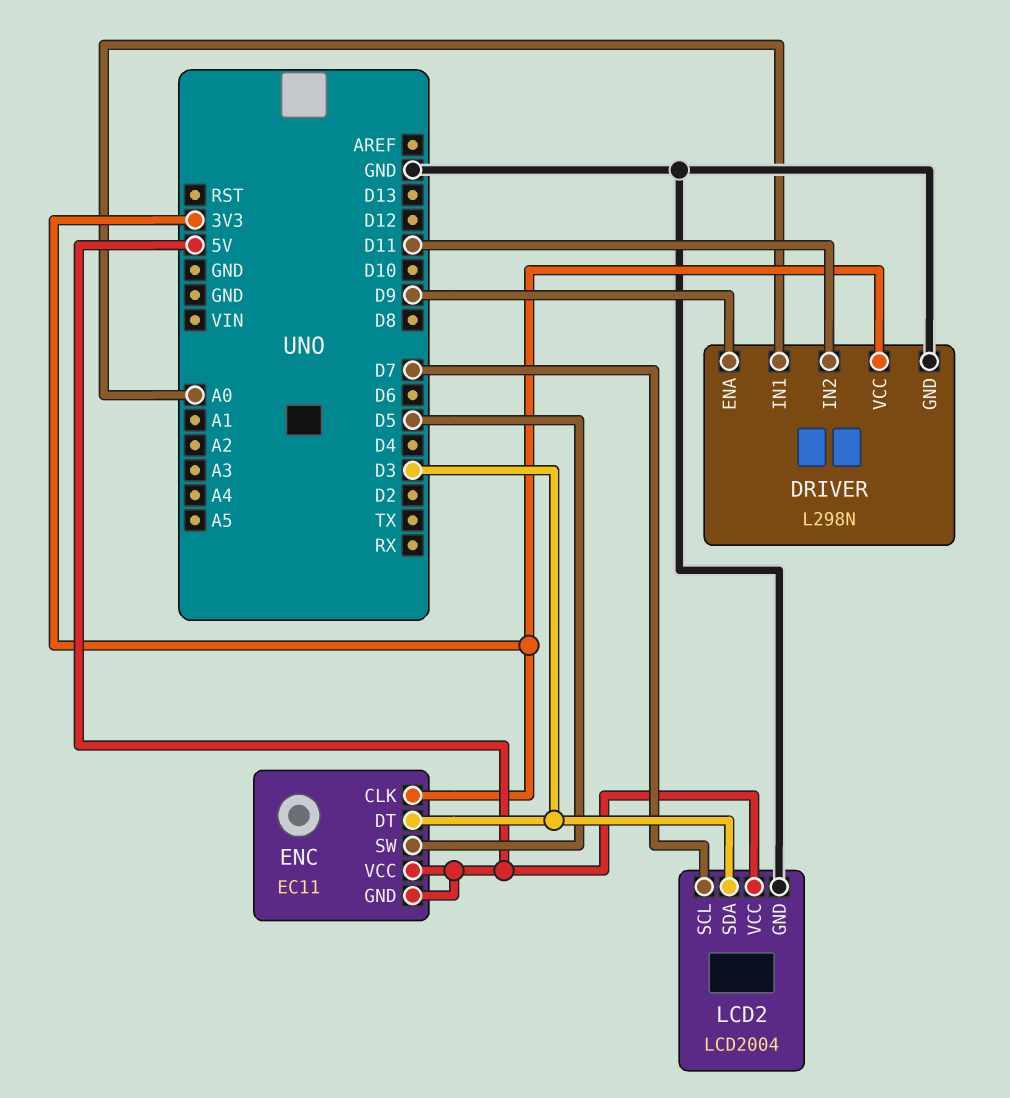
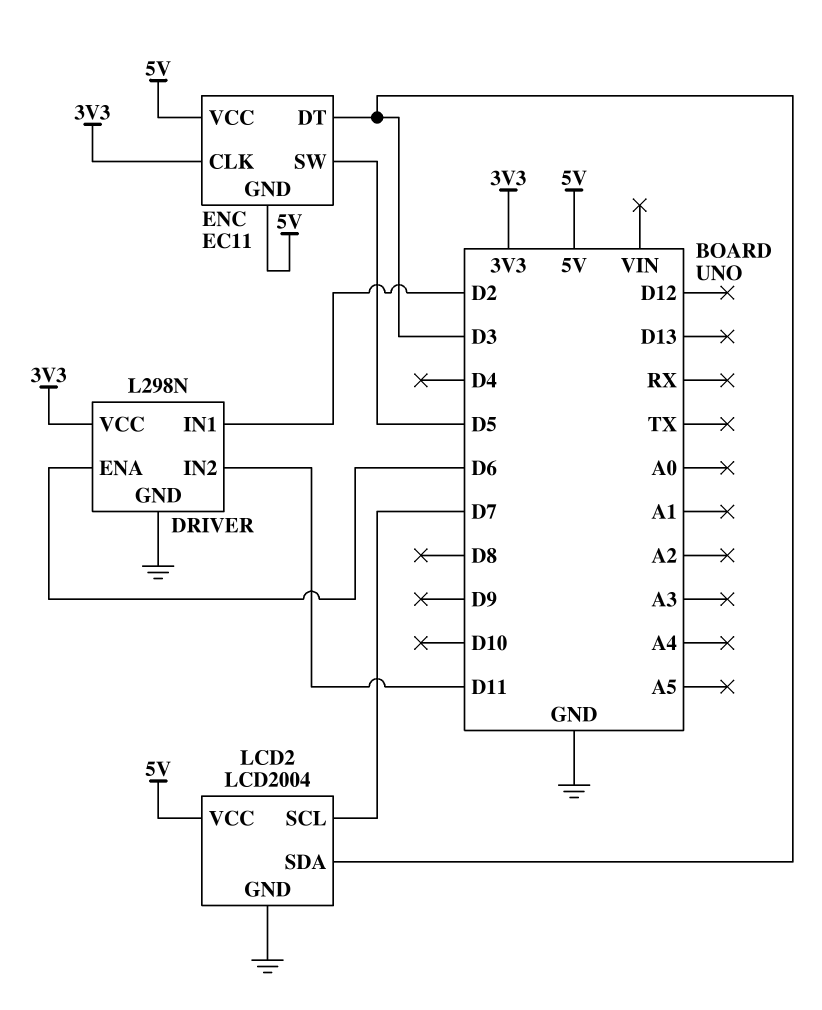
DRIVER pin ENA: D9 -> D6
DRIVER pin IN1: A0 -> D2

